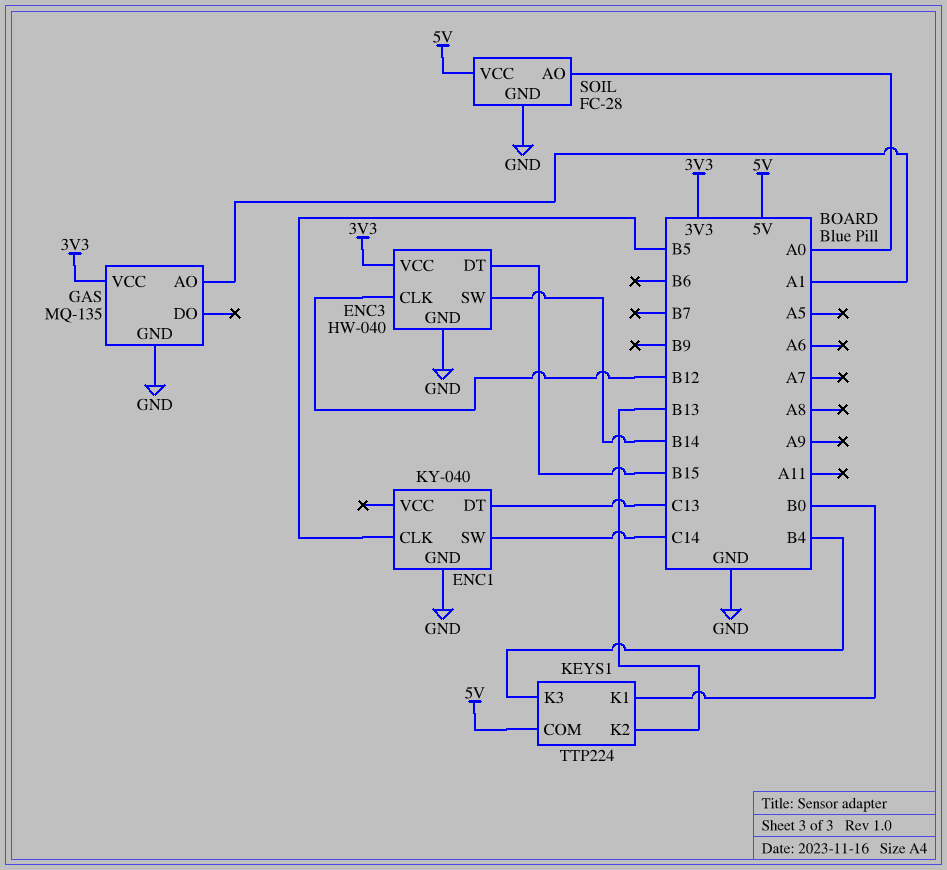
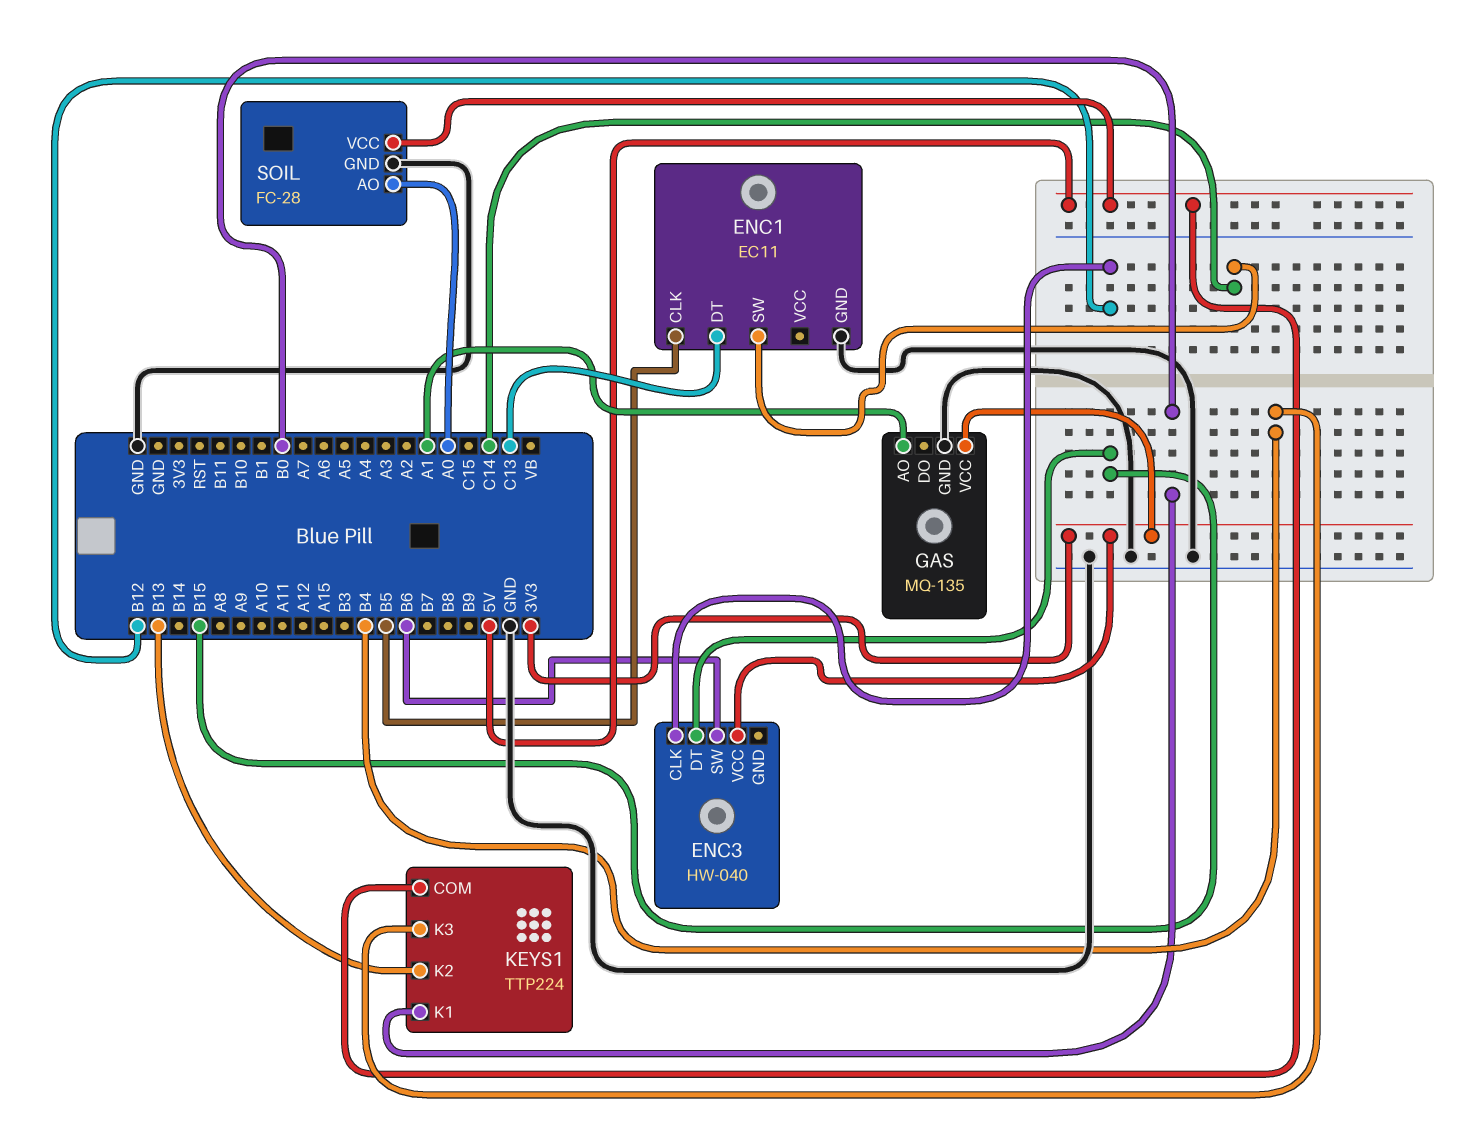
ENC1: KY-040 -> EC11
ENC3 pin GND: GND -> none
ENC3 pin SW: B14 -> B6

